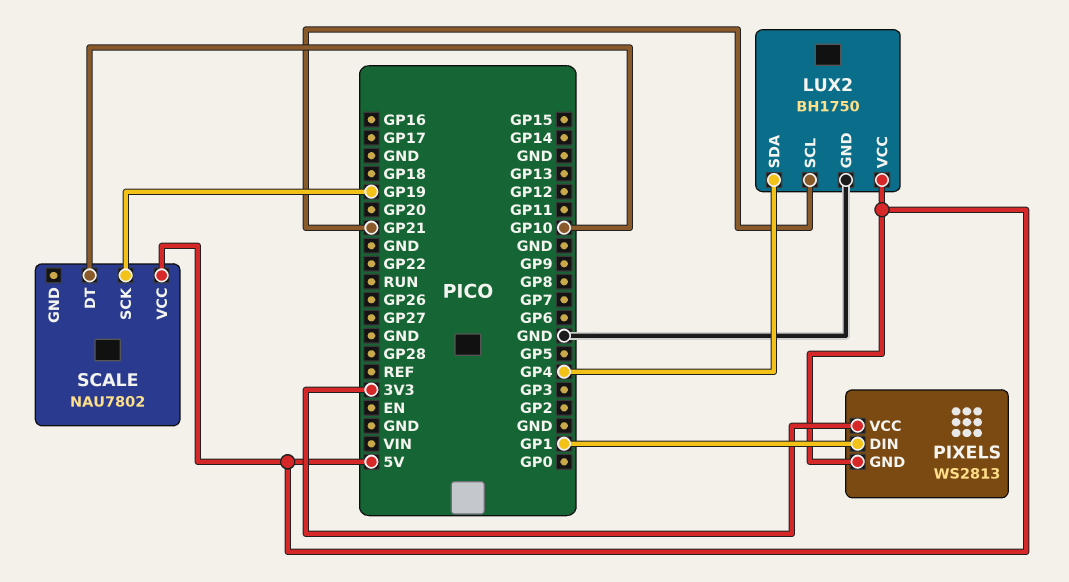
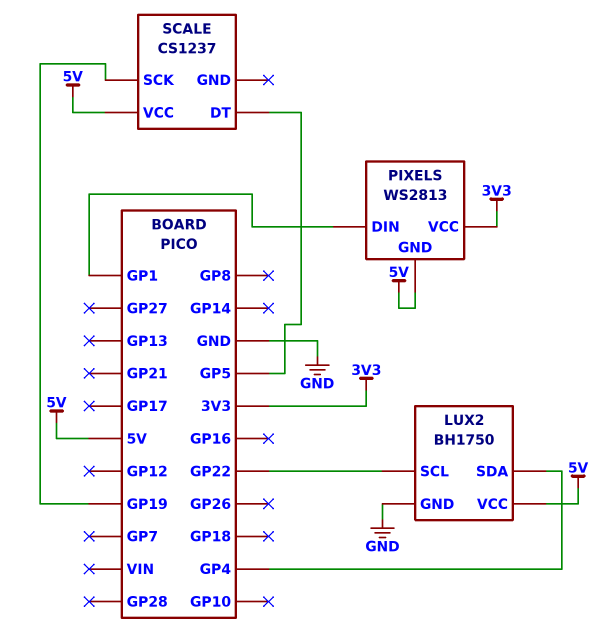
LUX2 pin SCL: GP21 -> GP22
SCALE: NAU7802 -> CS1237
SCALE pin DT: GP10 -> GP5

